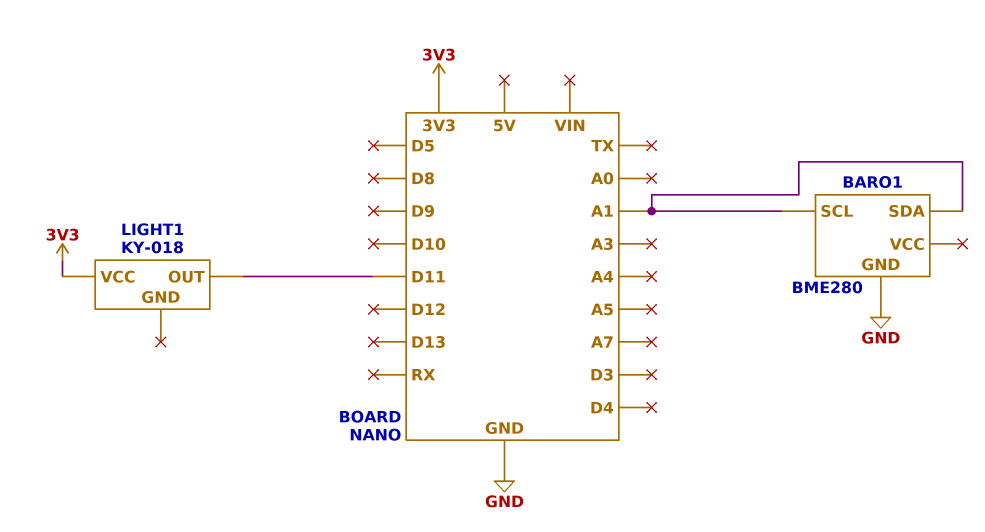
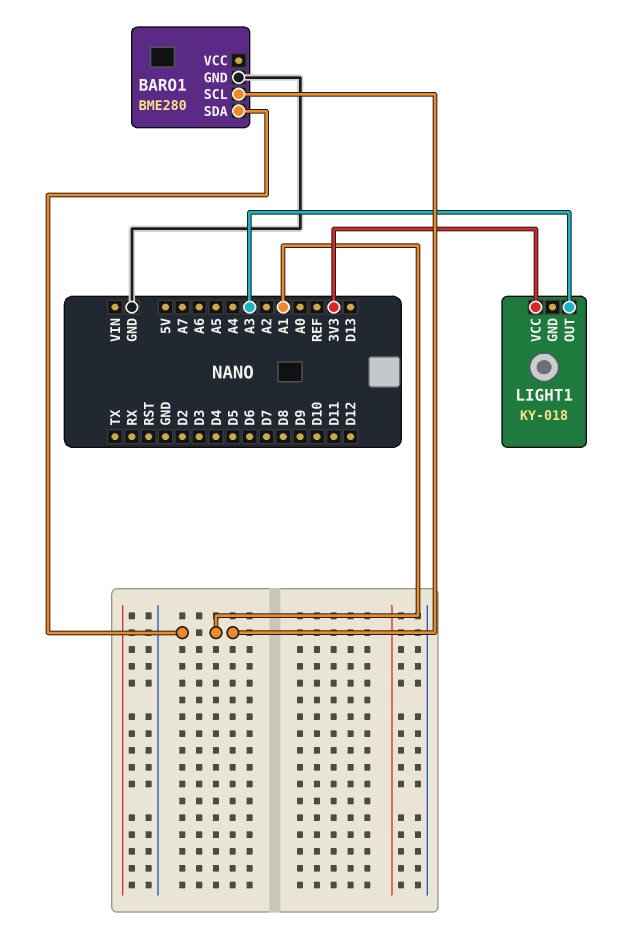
LIGHT1 pin OUT: D11 -> A3

